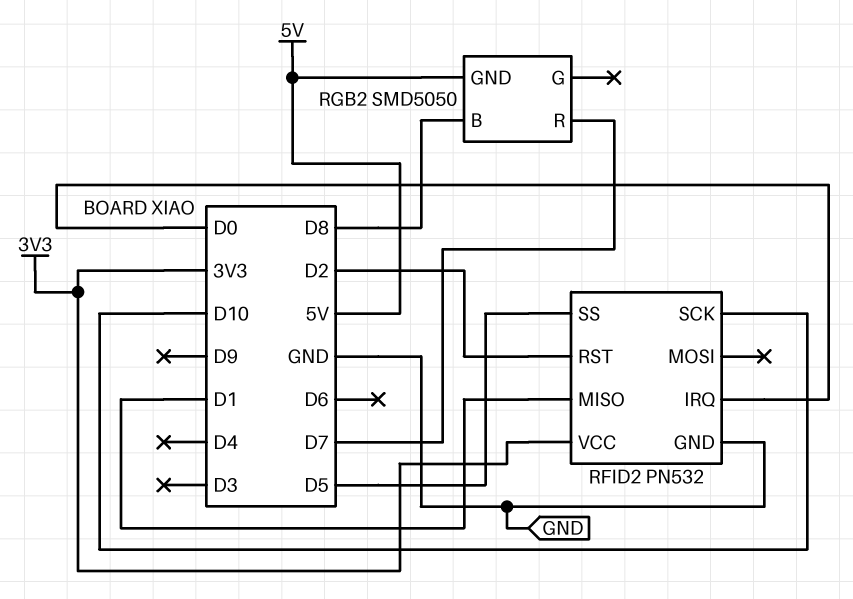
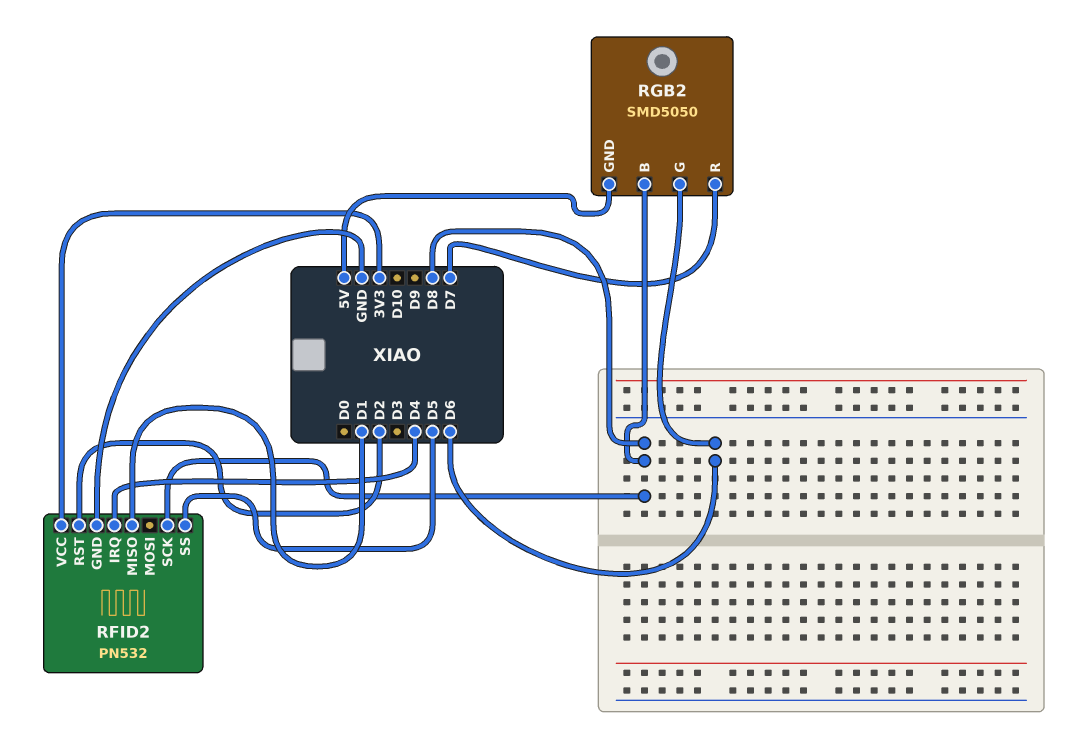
RFID2 pin IRQ: D0 -> D4
RFID2 pin SCK: D10 -> D8
RGB2 pin G: none -> D6

